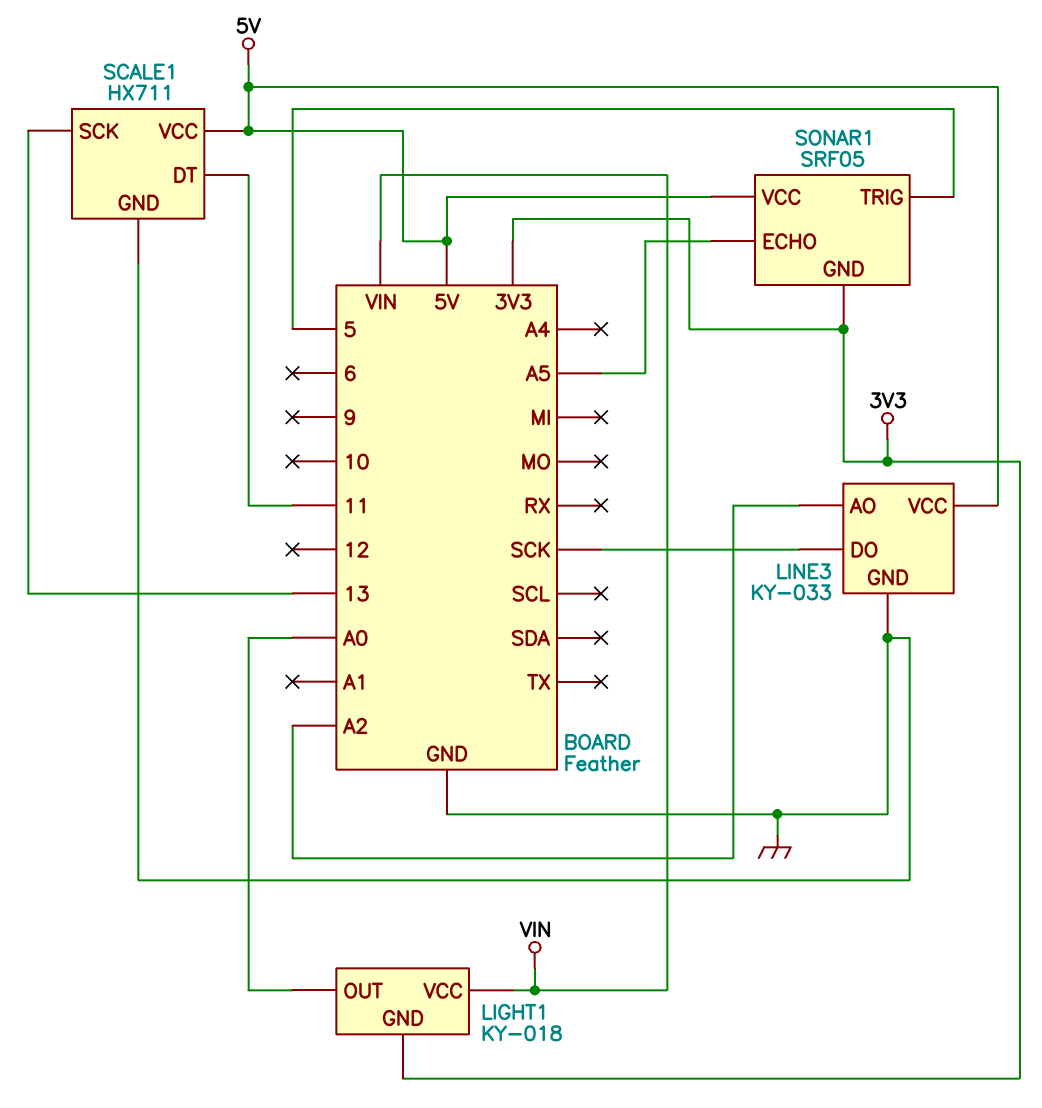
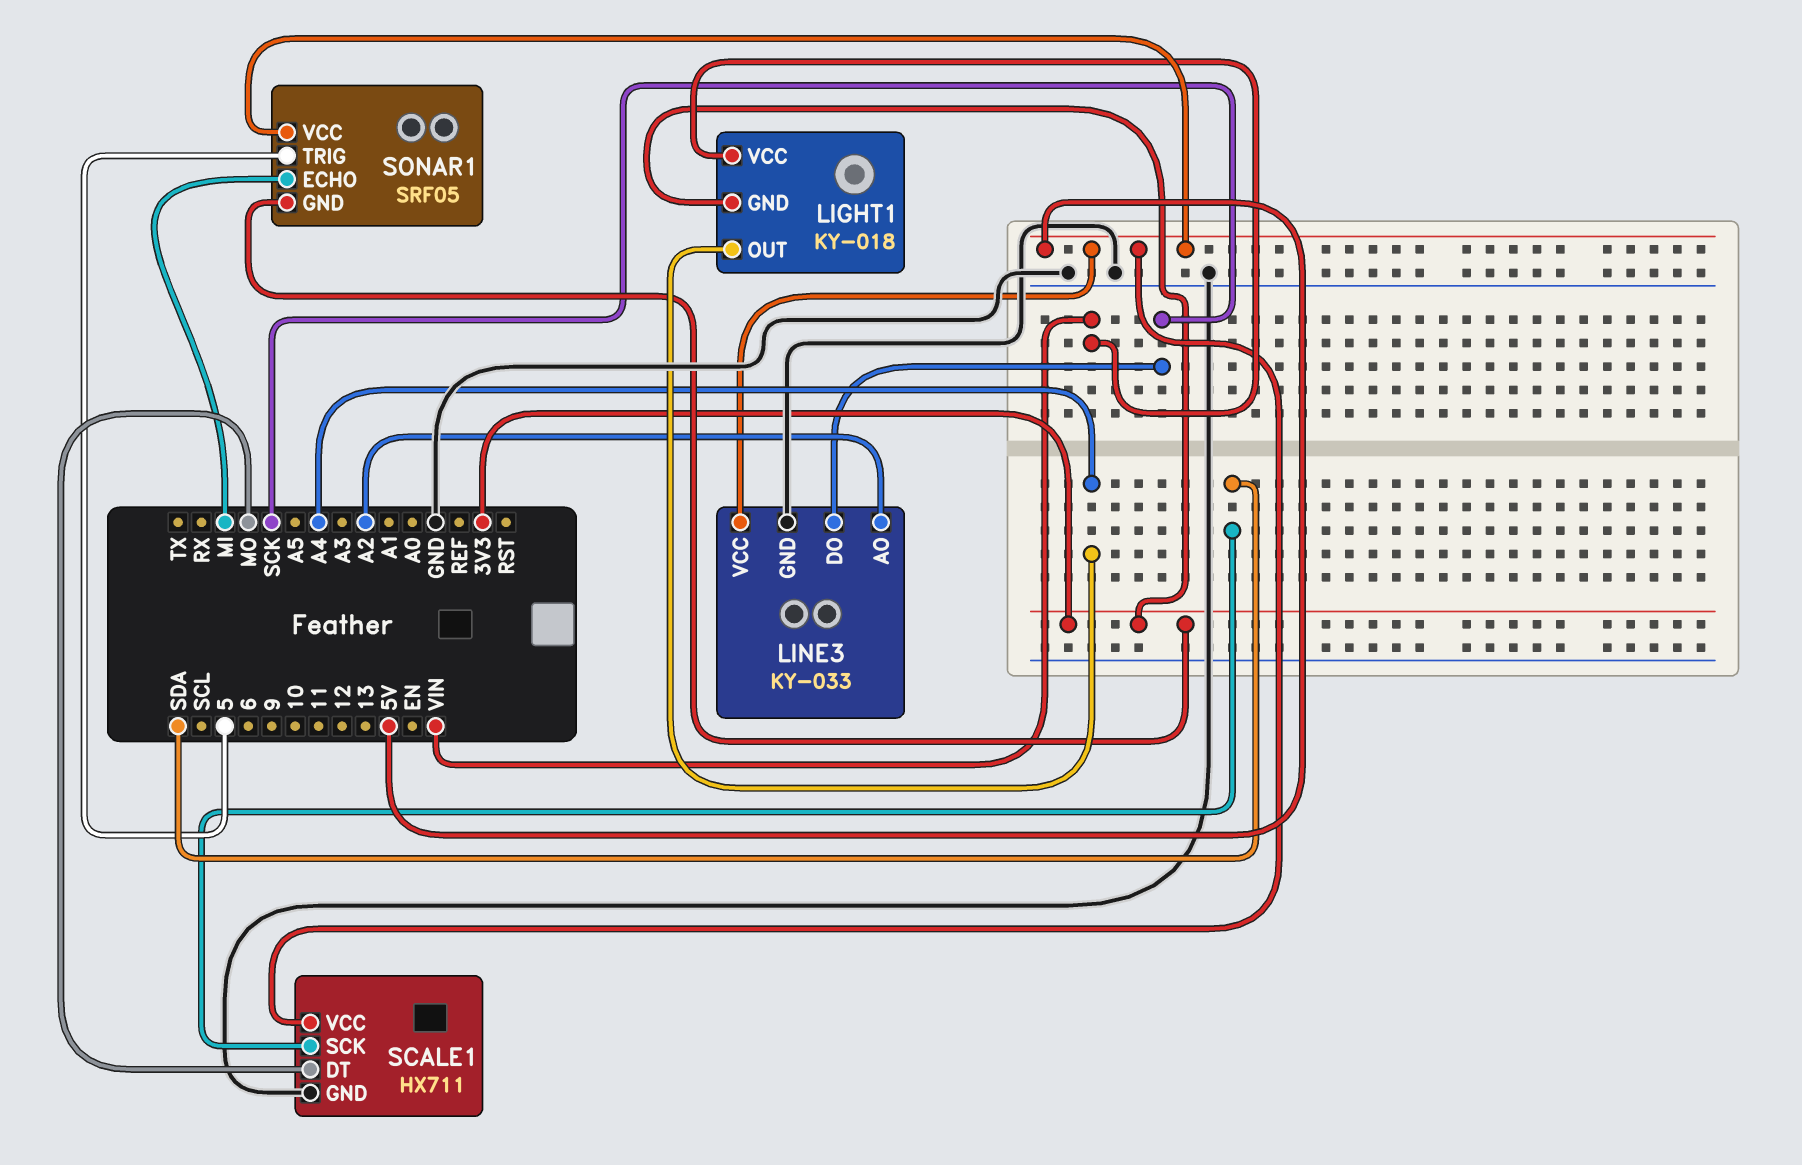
LIGHT1 pin OUT: A0 -> A4
SCALE1 pin DT: 11 -> MO
SCALE1 pin SCK: 13 -> SDA
SONAR1 pin ECHO: A5 -> MI

